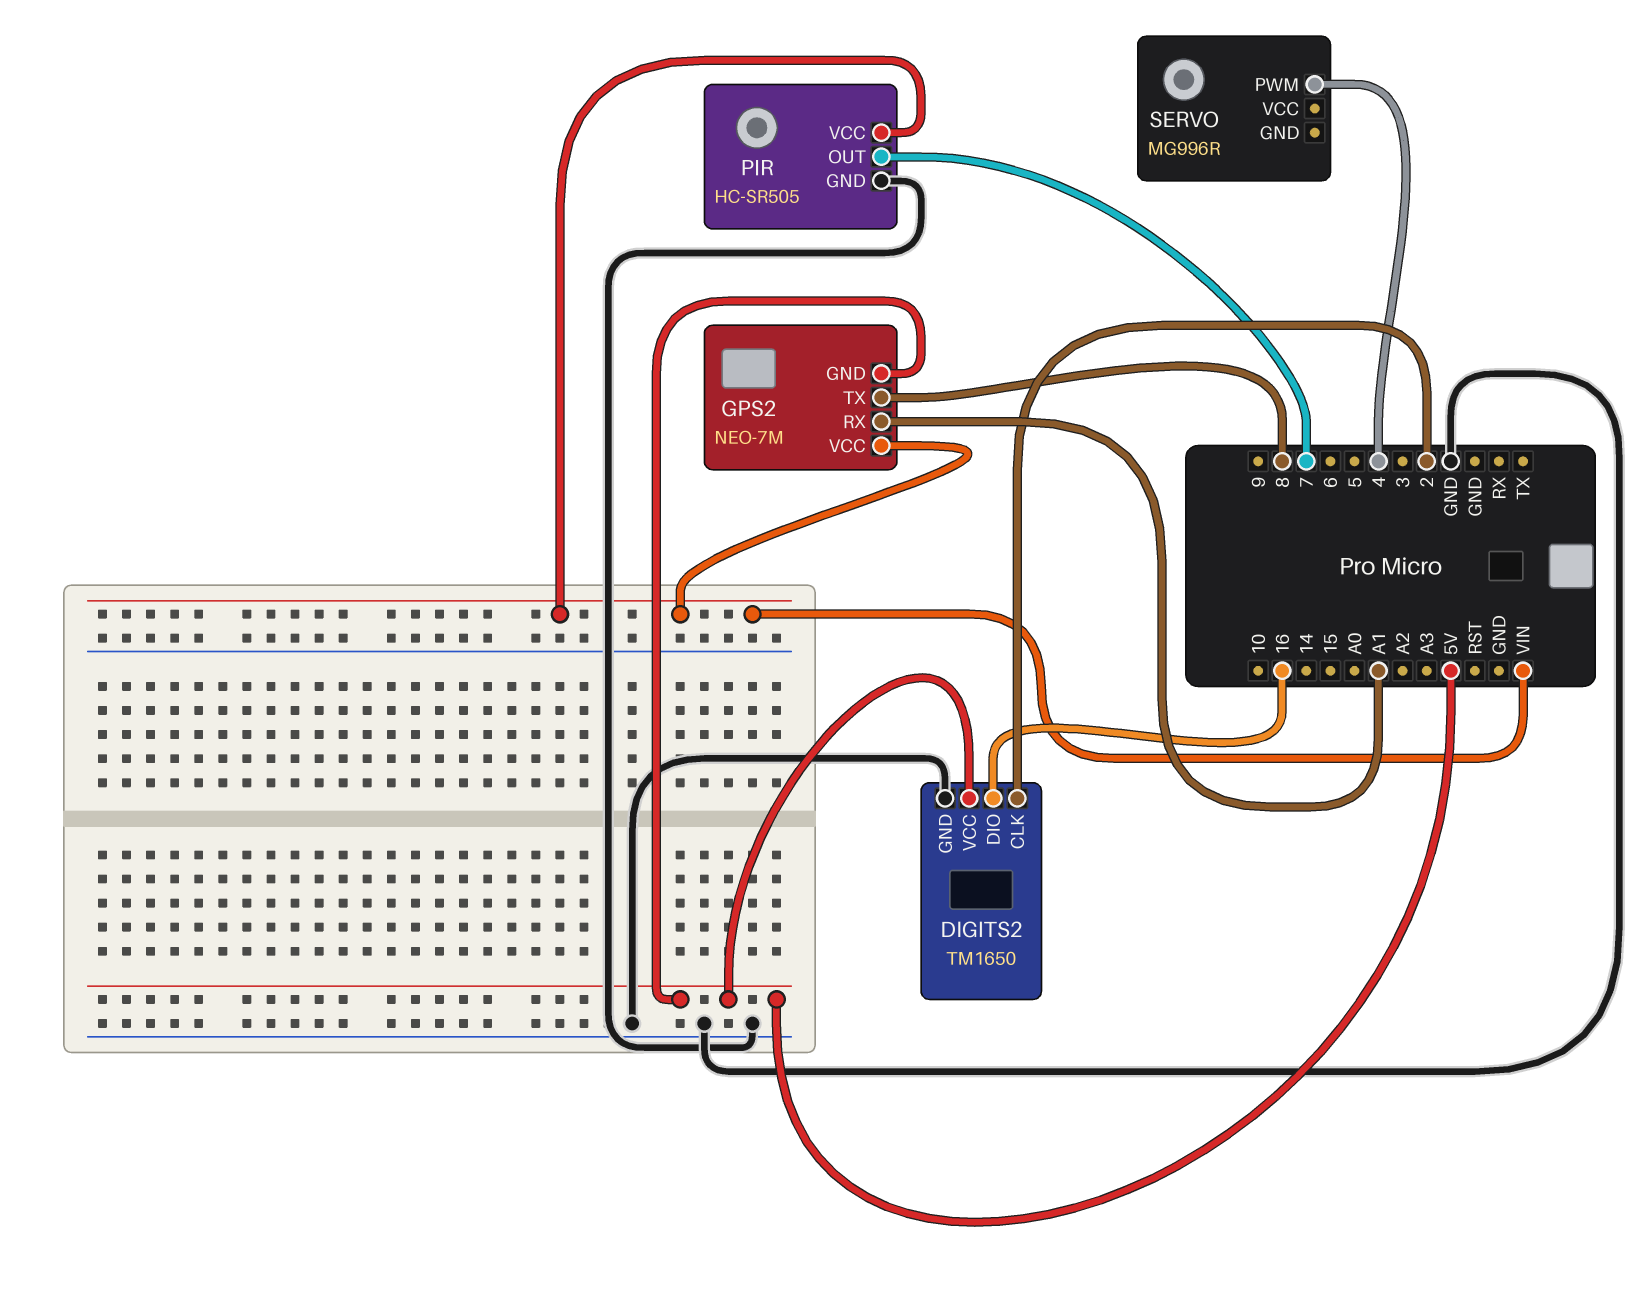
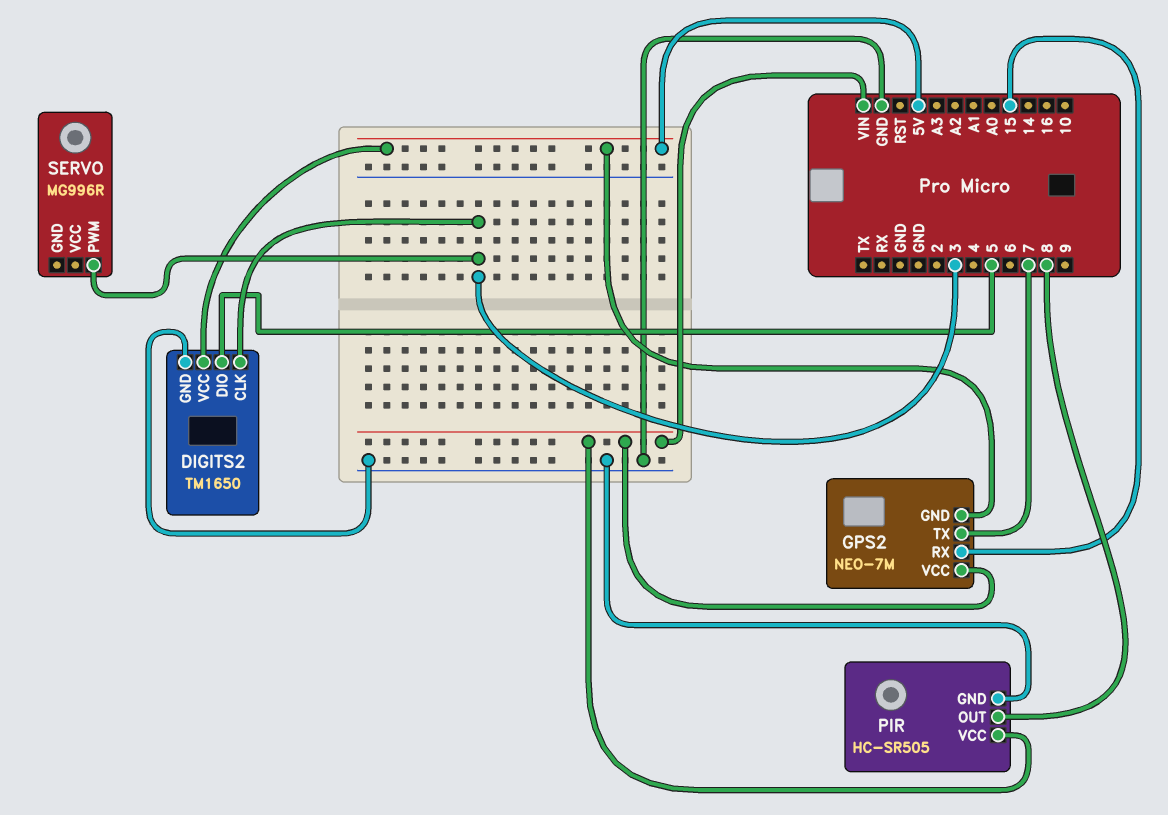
DIGITS2 pin CLK: 2 -> 3
DIGITS2 pin DIO: 16 -> 5
GPS2 pin RX: A1 -> 15
GPS2 pin TX: 8 -> 7
PIR pin OUT: 7 -> 8
SERVO pin PWM: 4 -> 3

